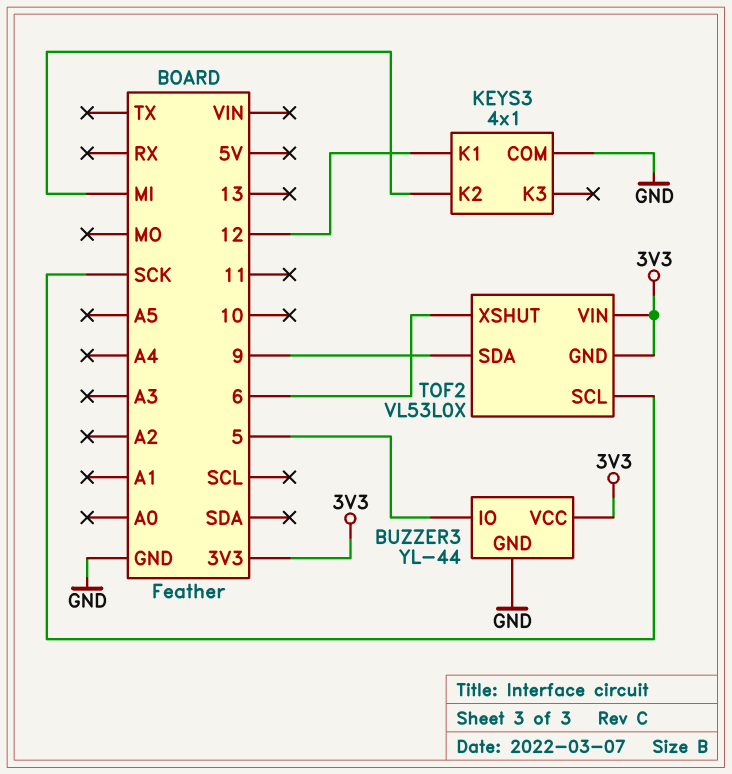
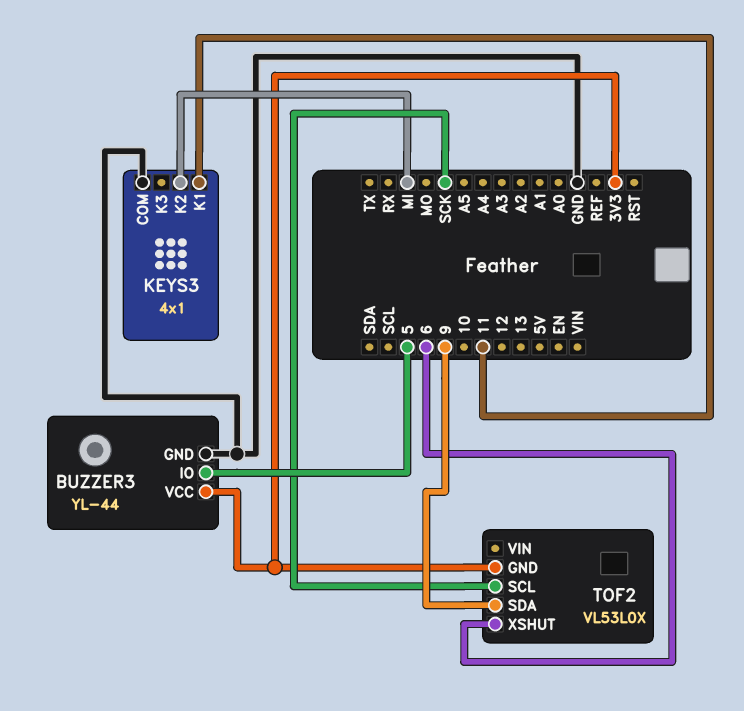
KEYS3 pin K1: 12 -> 11
TOF2 pin VIN: 3V3 -> none

